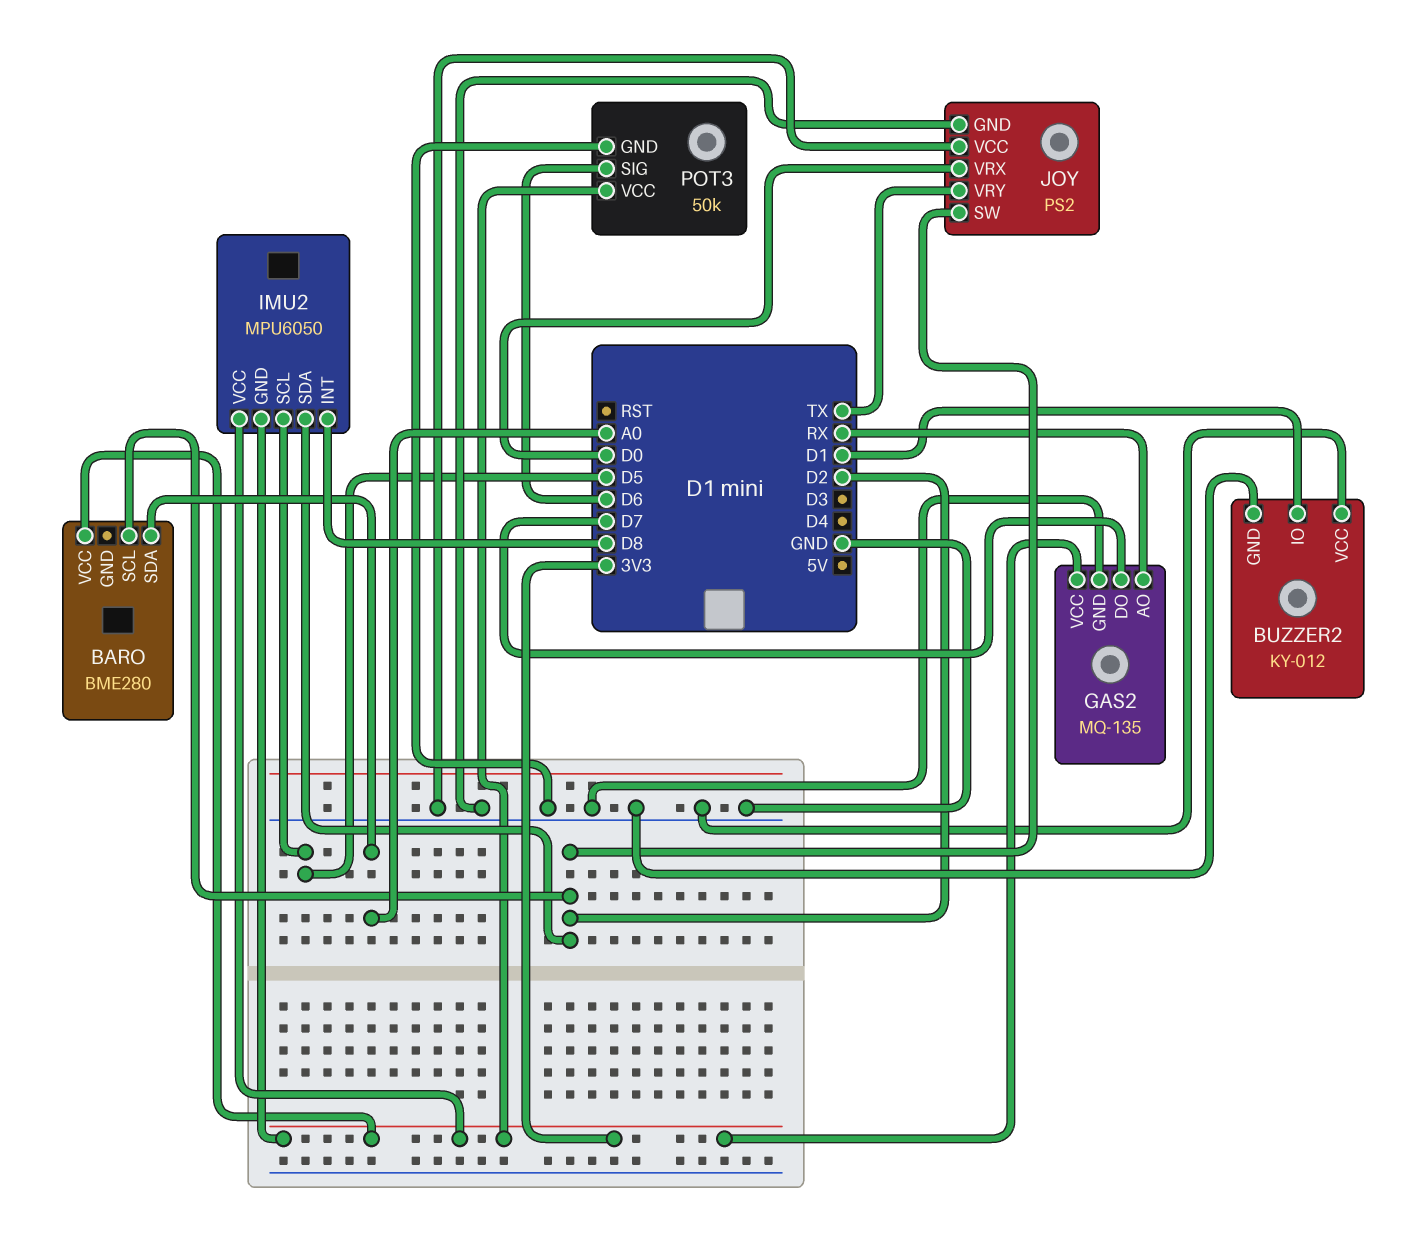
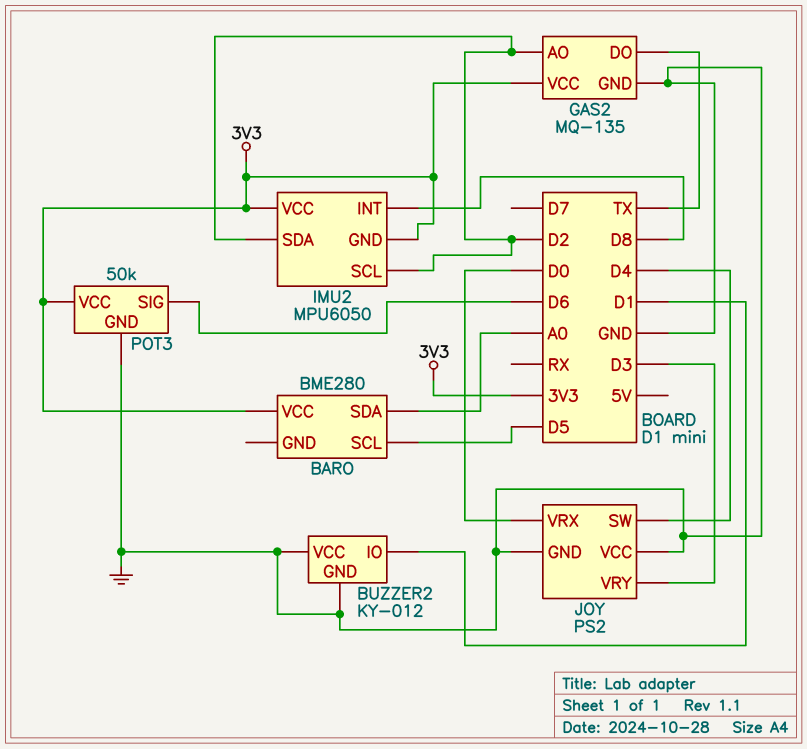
BARO pin SCL: D2 -> D5
GAS2 pin AO: RX -> D2
GAS2 pin DO: D7 -> TX
IMU2 pin SCL: D5 -> D2
JOY pin SW: D2 -> D4
JOY pin VRY: TX -> D3

